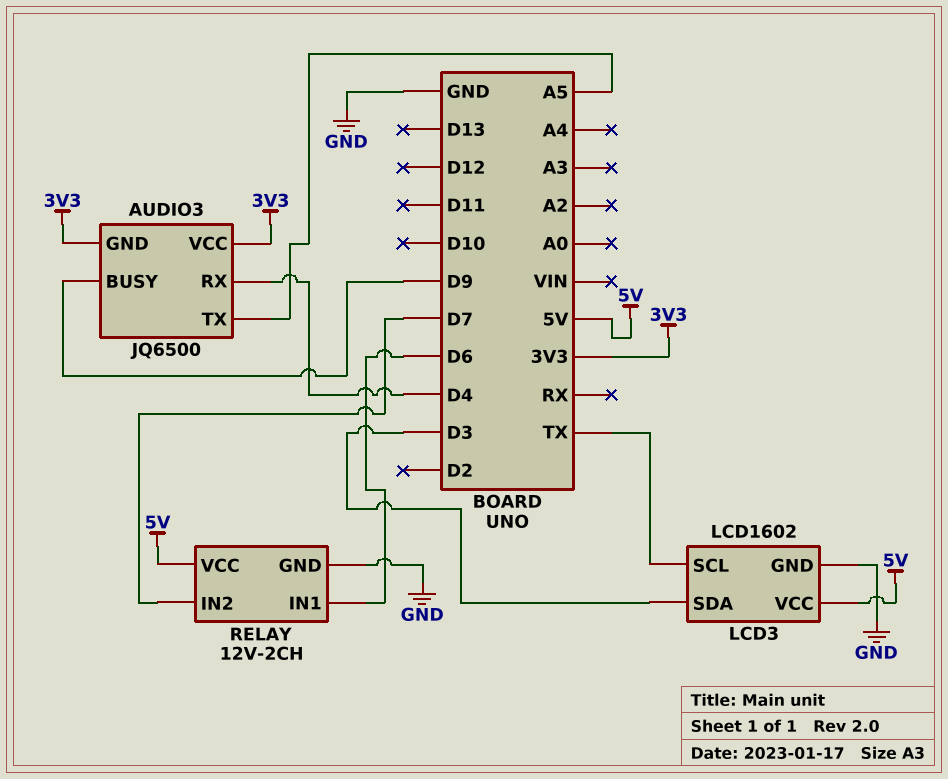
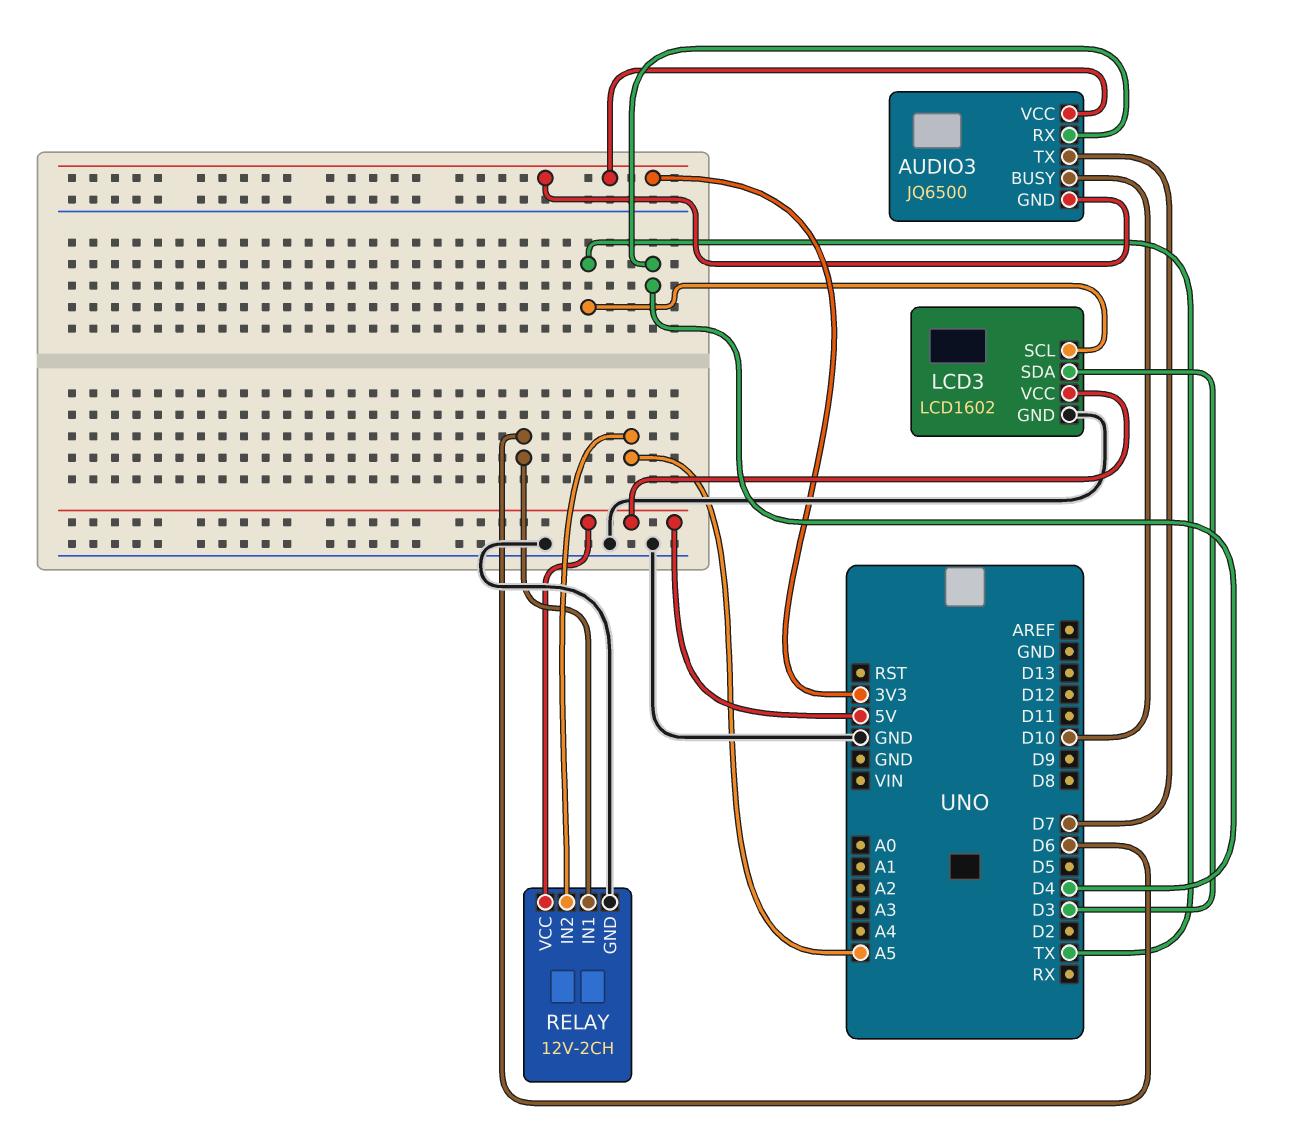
AUDIO3 pin BUSY: D9 -> D10
AUDIO3 pin TX: A5 -> D7
RELAY pin IN2: D7 -> A5

